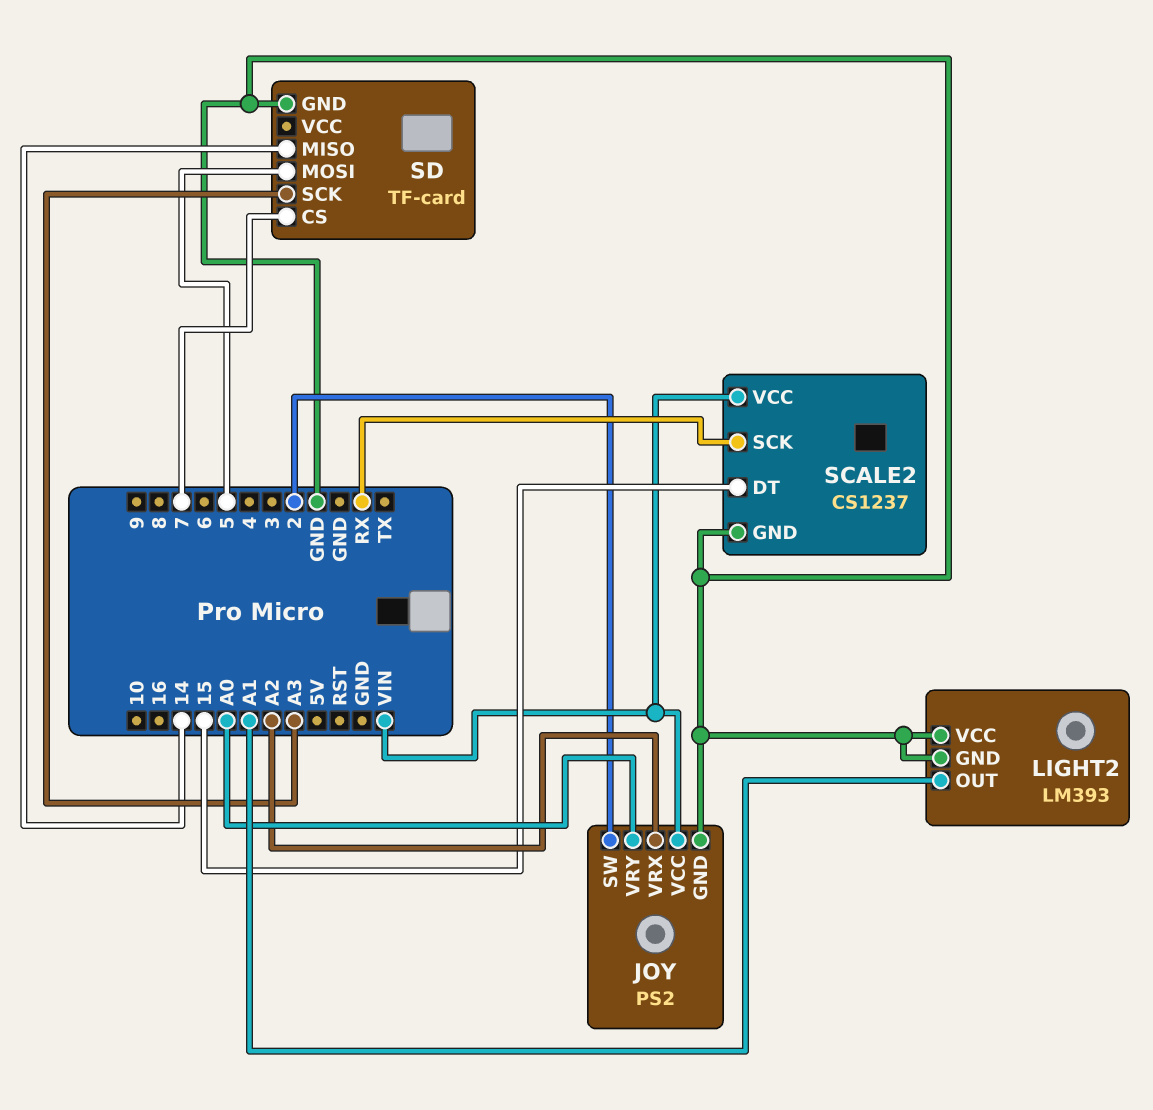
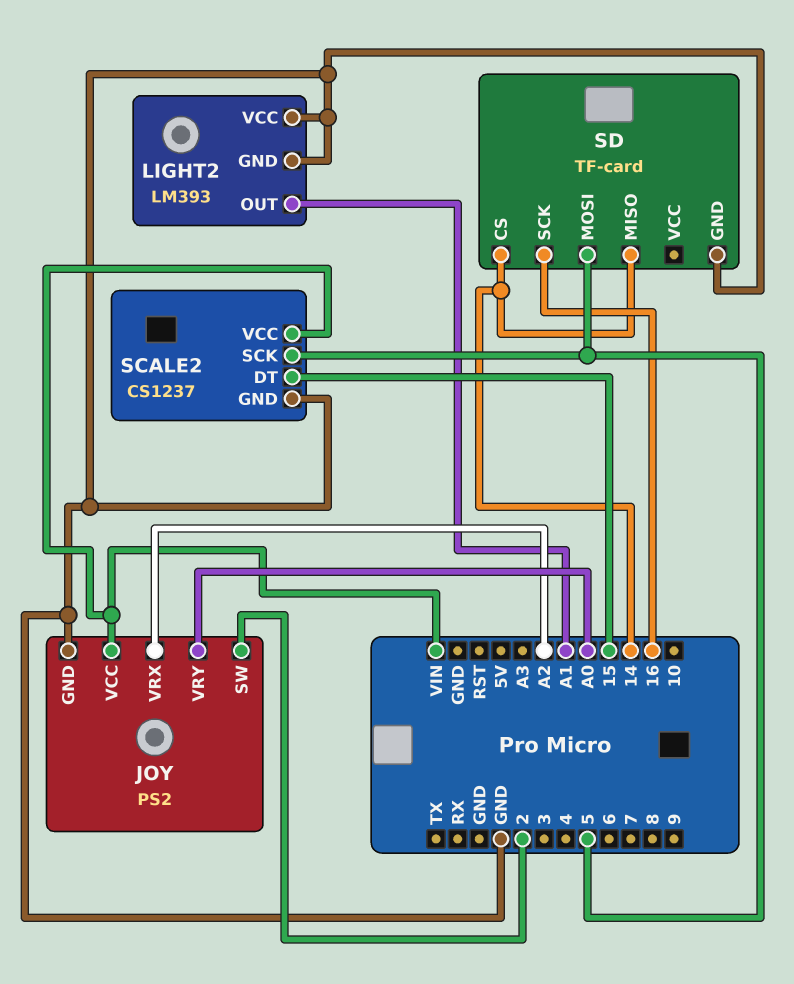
SCALE2 pin SCK: RX -> 5
SD pin CS: 7 -> 14
SD pin SCK: A3 -> 16

